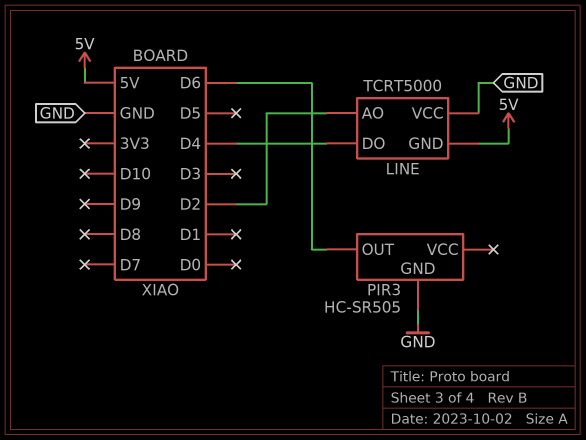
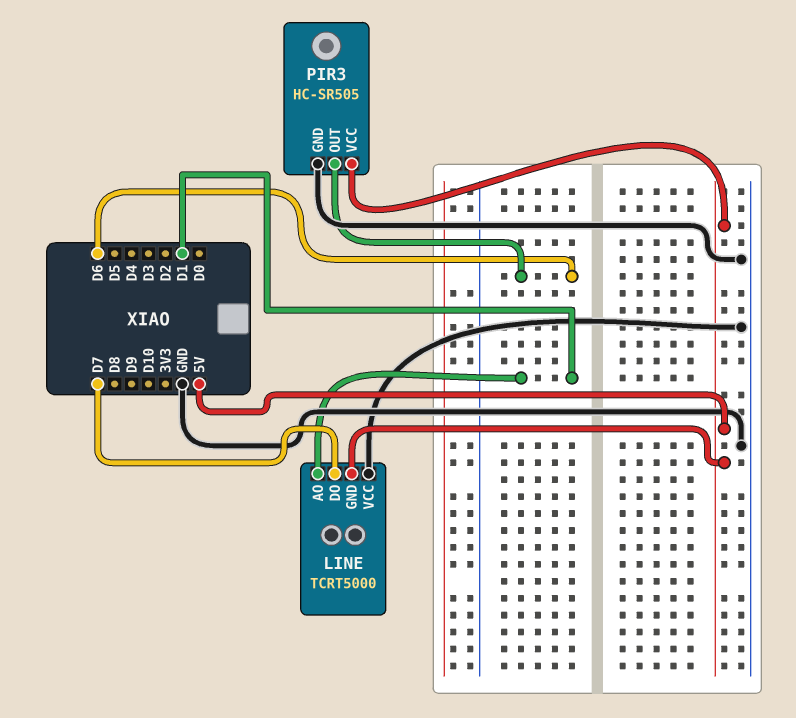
LINE pin AO: D2 -> D1
LINE pin DO: D4 -> D7
PIR3 pin VCC: none -> 5V

